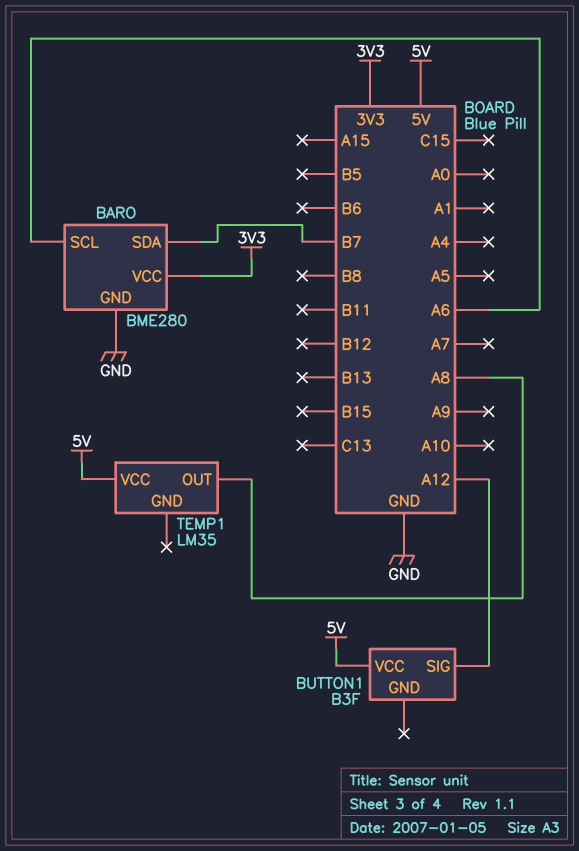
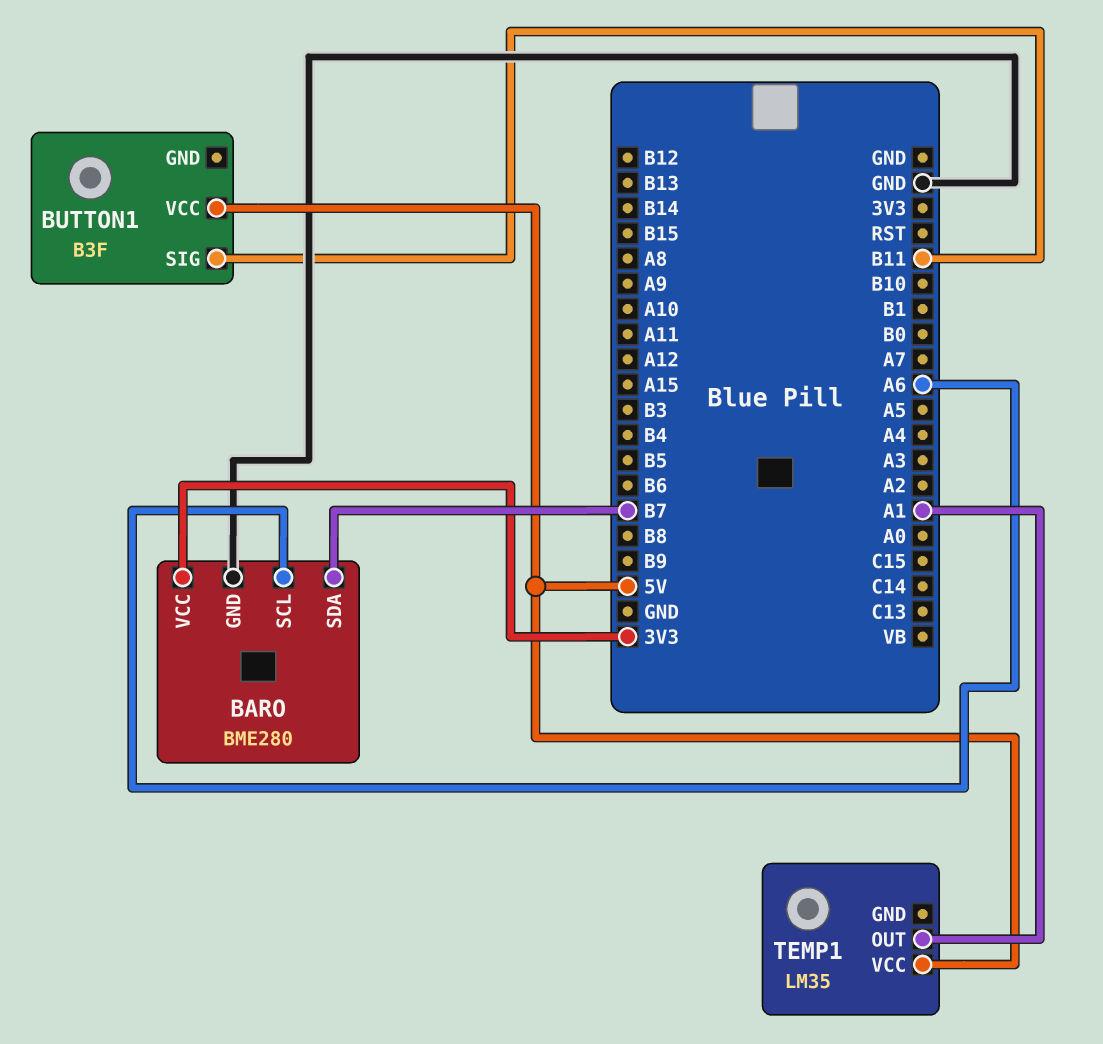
BUTTON1 pin SIG: A12 -> B11
TEMP1 pin OUT: A8 -> A1

